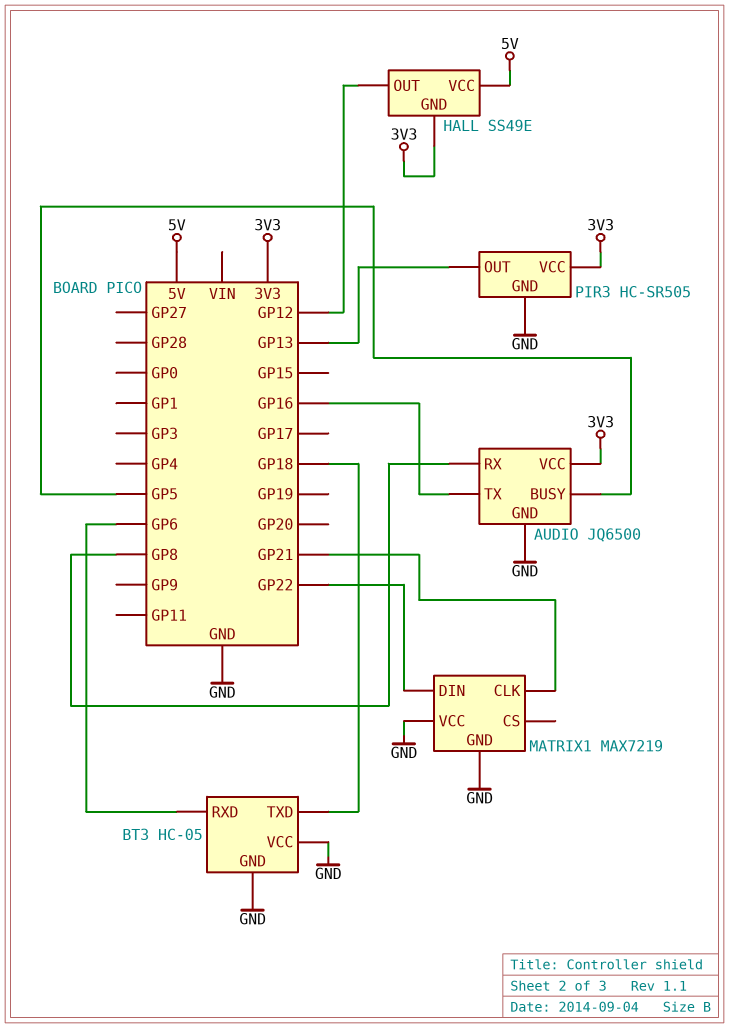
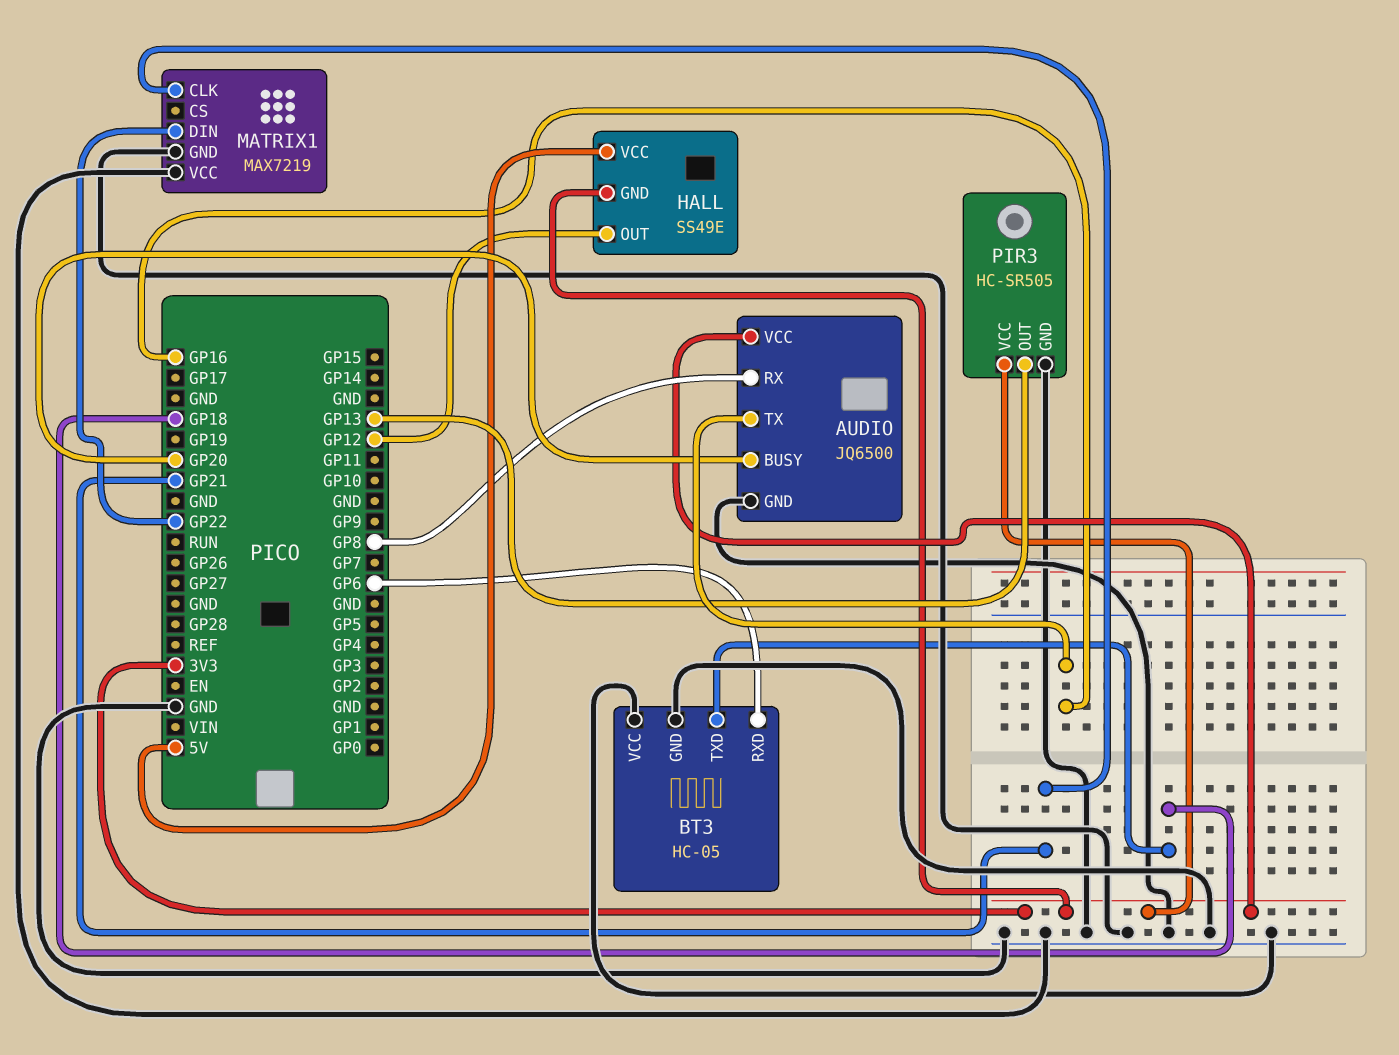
AUDIO pin BUSY: GP5 -> GP20

